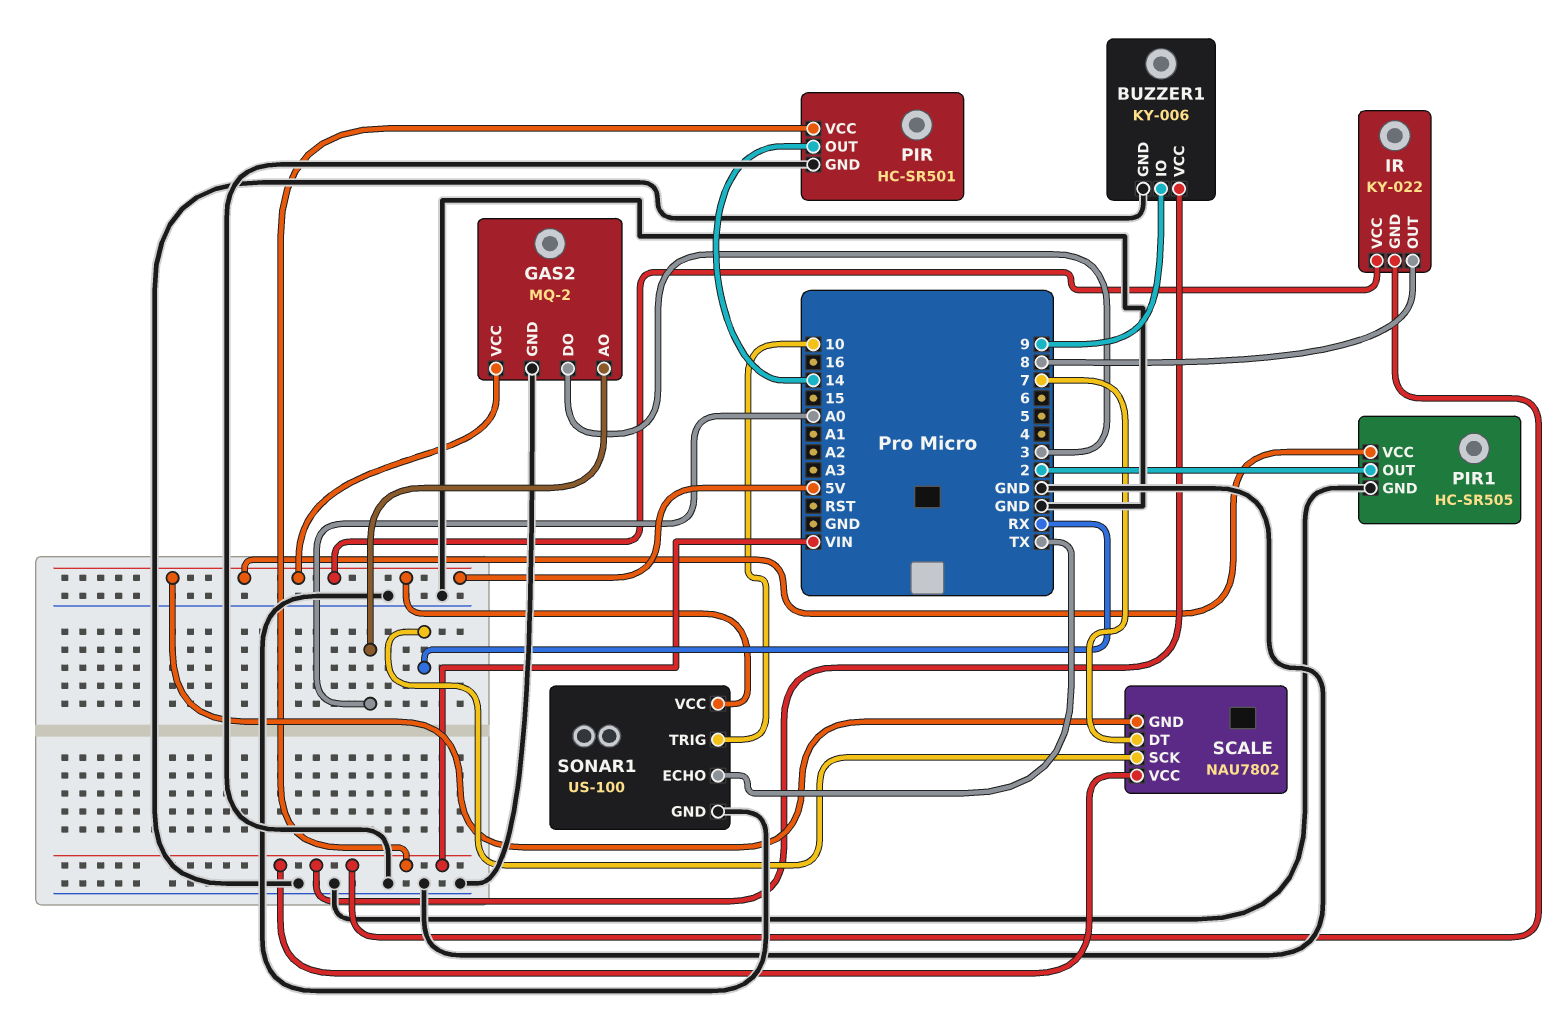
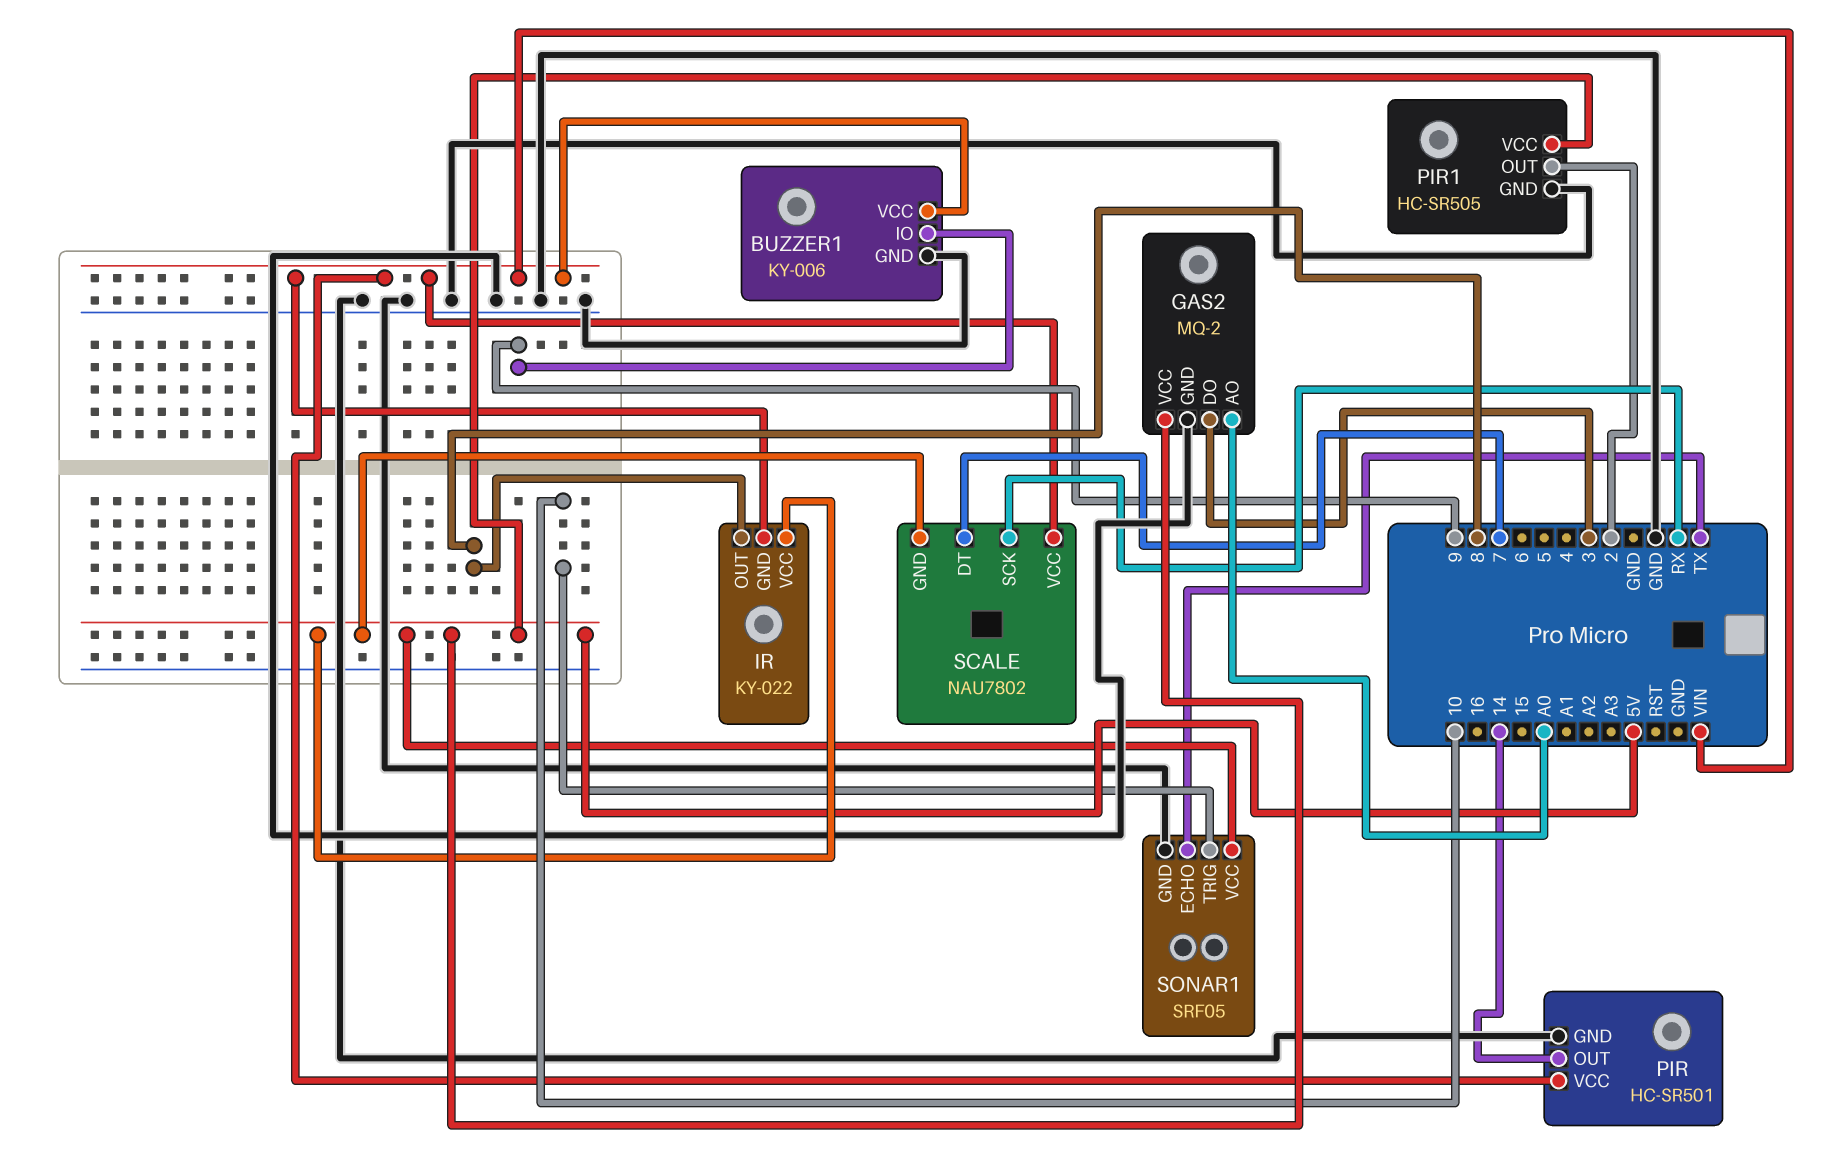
SONAR1: US-100 -> SRF05

